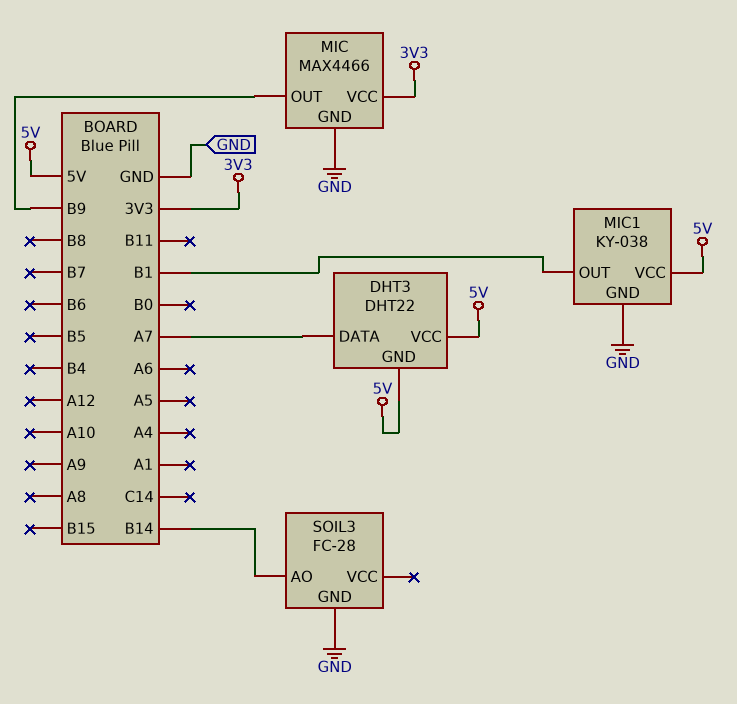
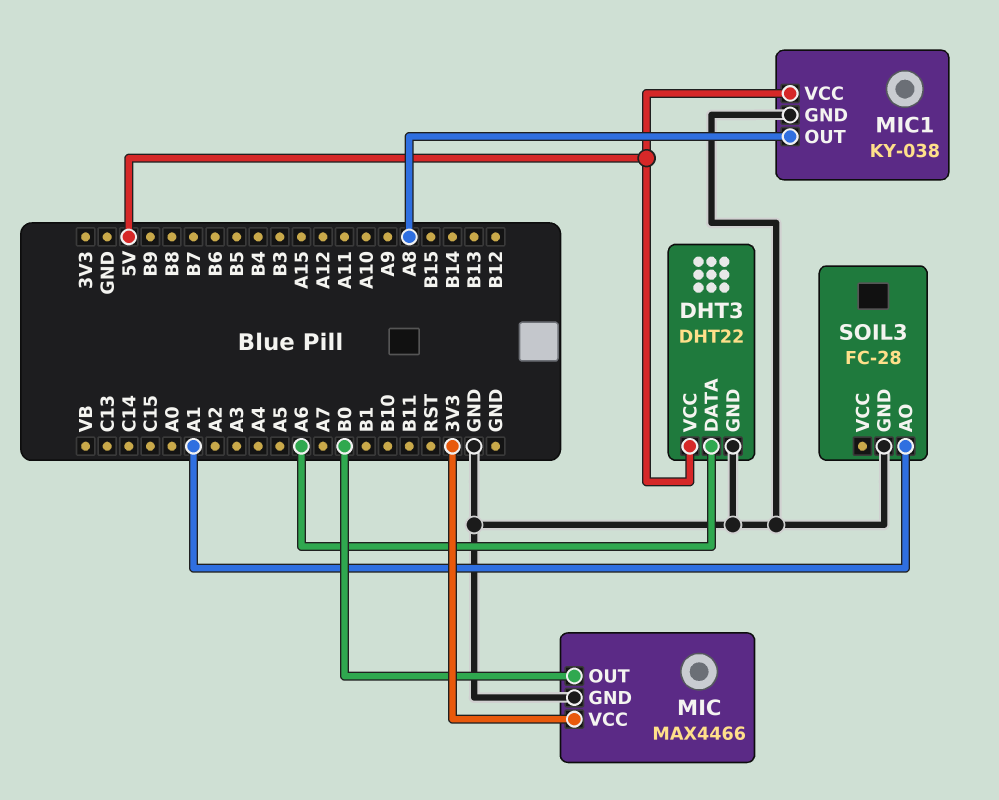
DHT3 pin DATA: A7 -> A6
DHT3 pin GND: 5V -> GND
MIC pin OUT: B9 -> B0
MIC1 pin OUT: B1 -> A8
SOIL3 pin AO: B14 -> A1

